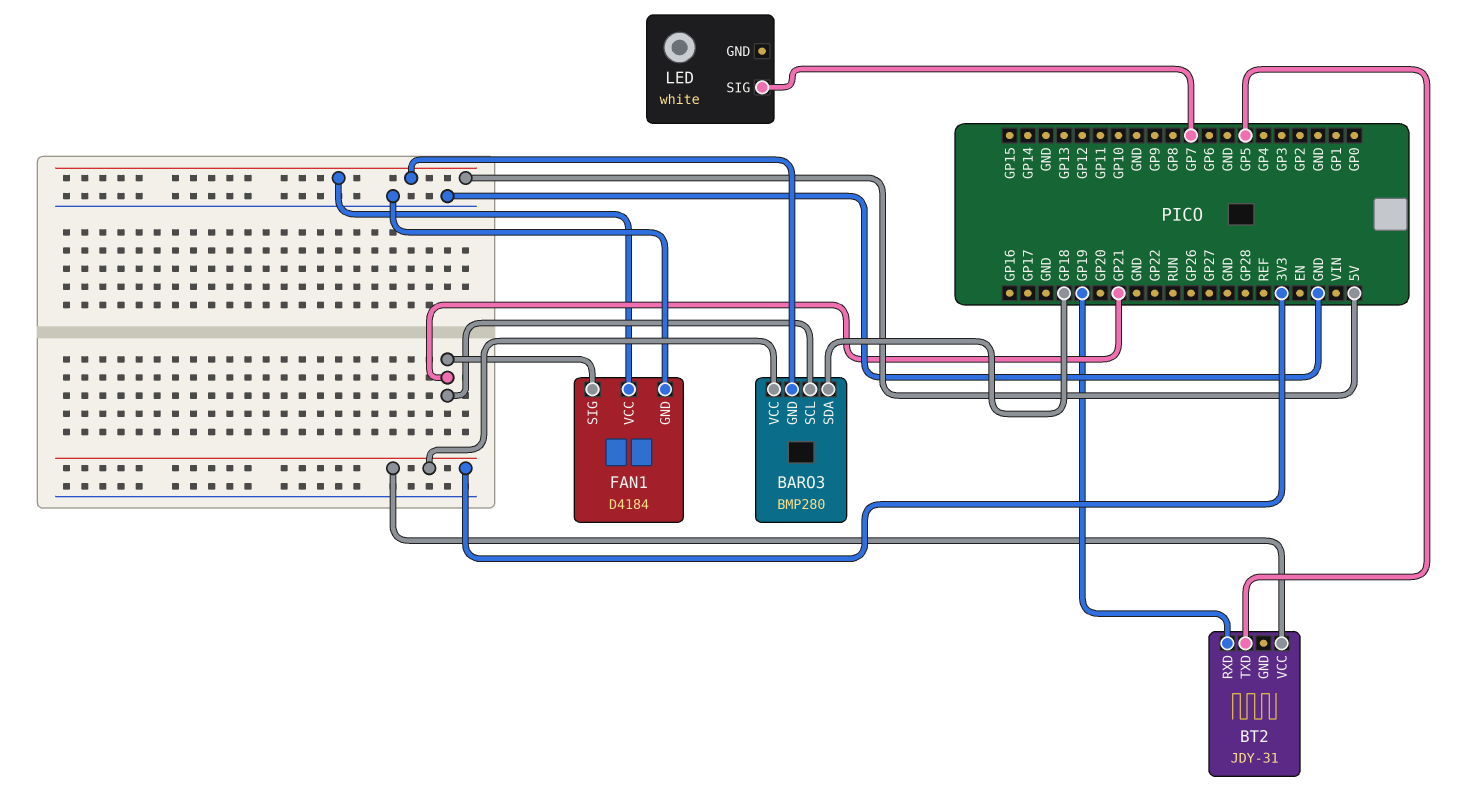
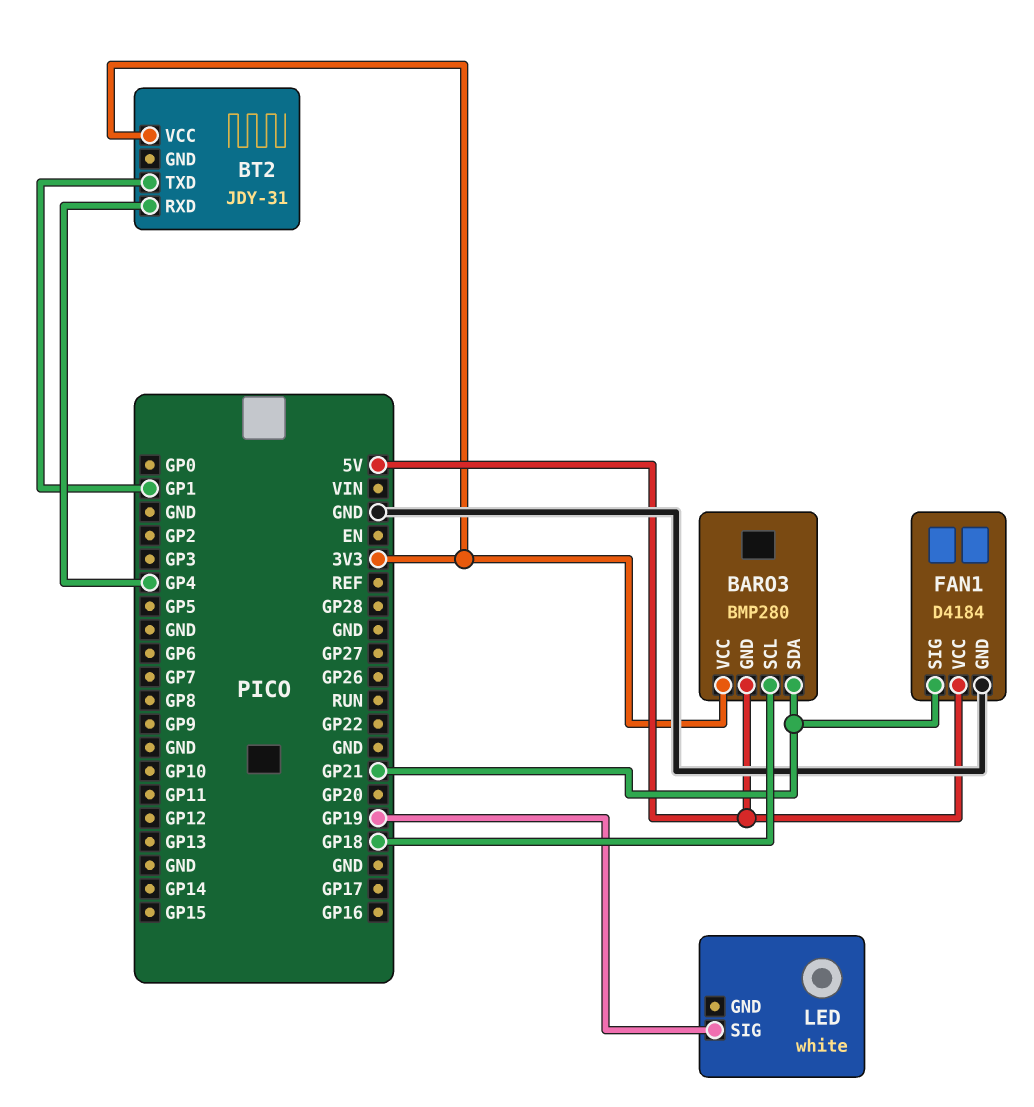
BARO3 pin SCL: GP21 -> GP18
BARO3 pin SDA: GP18 -> GP21
BT2 pin RXD: GP19 -> GP4
BT2 pin TXD: GP5 -> GP1
LED pin SIG: GP7 -> GP19

